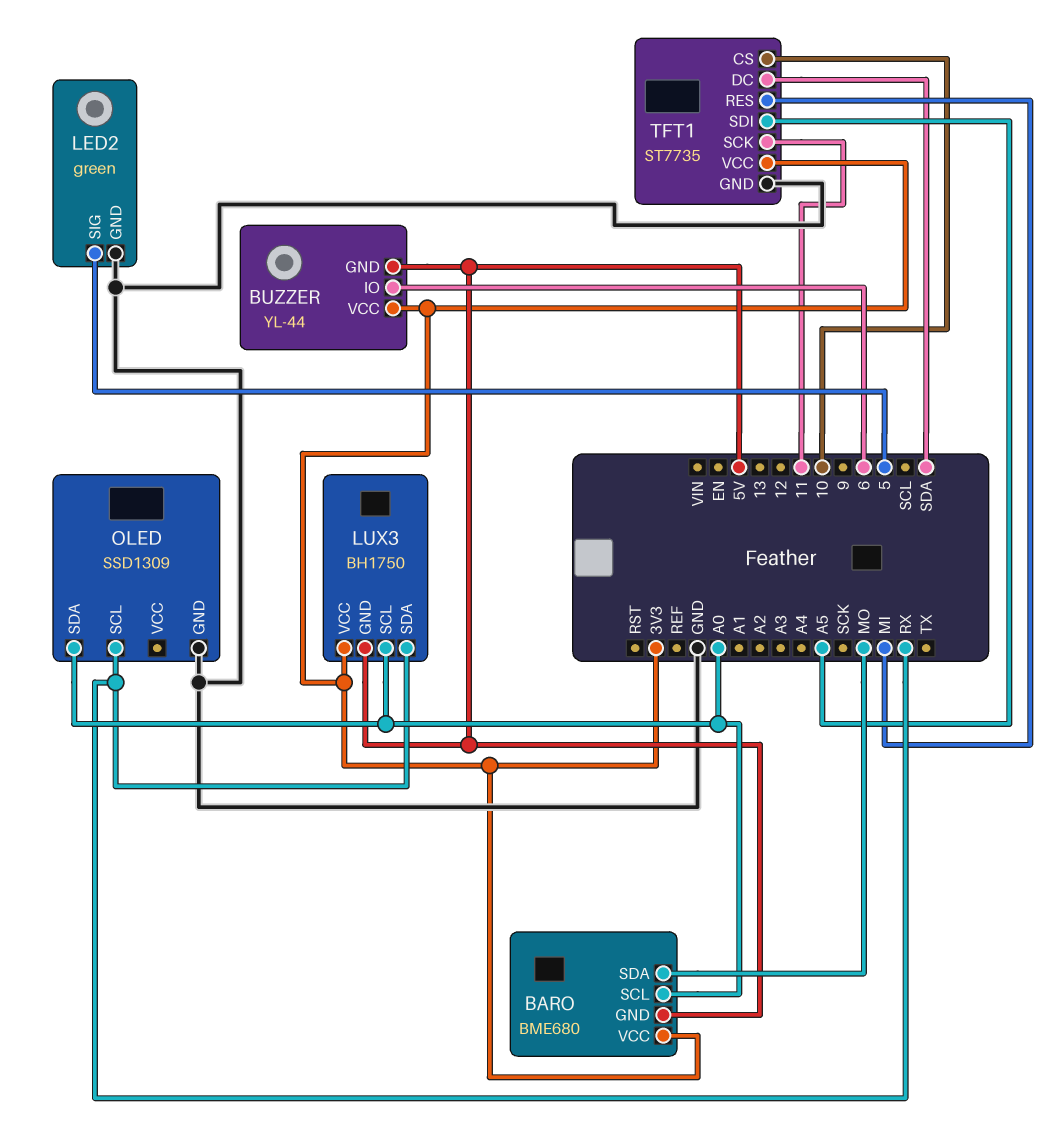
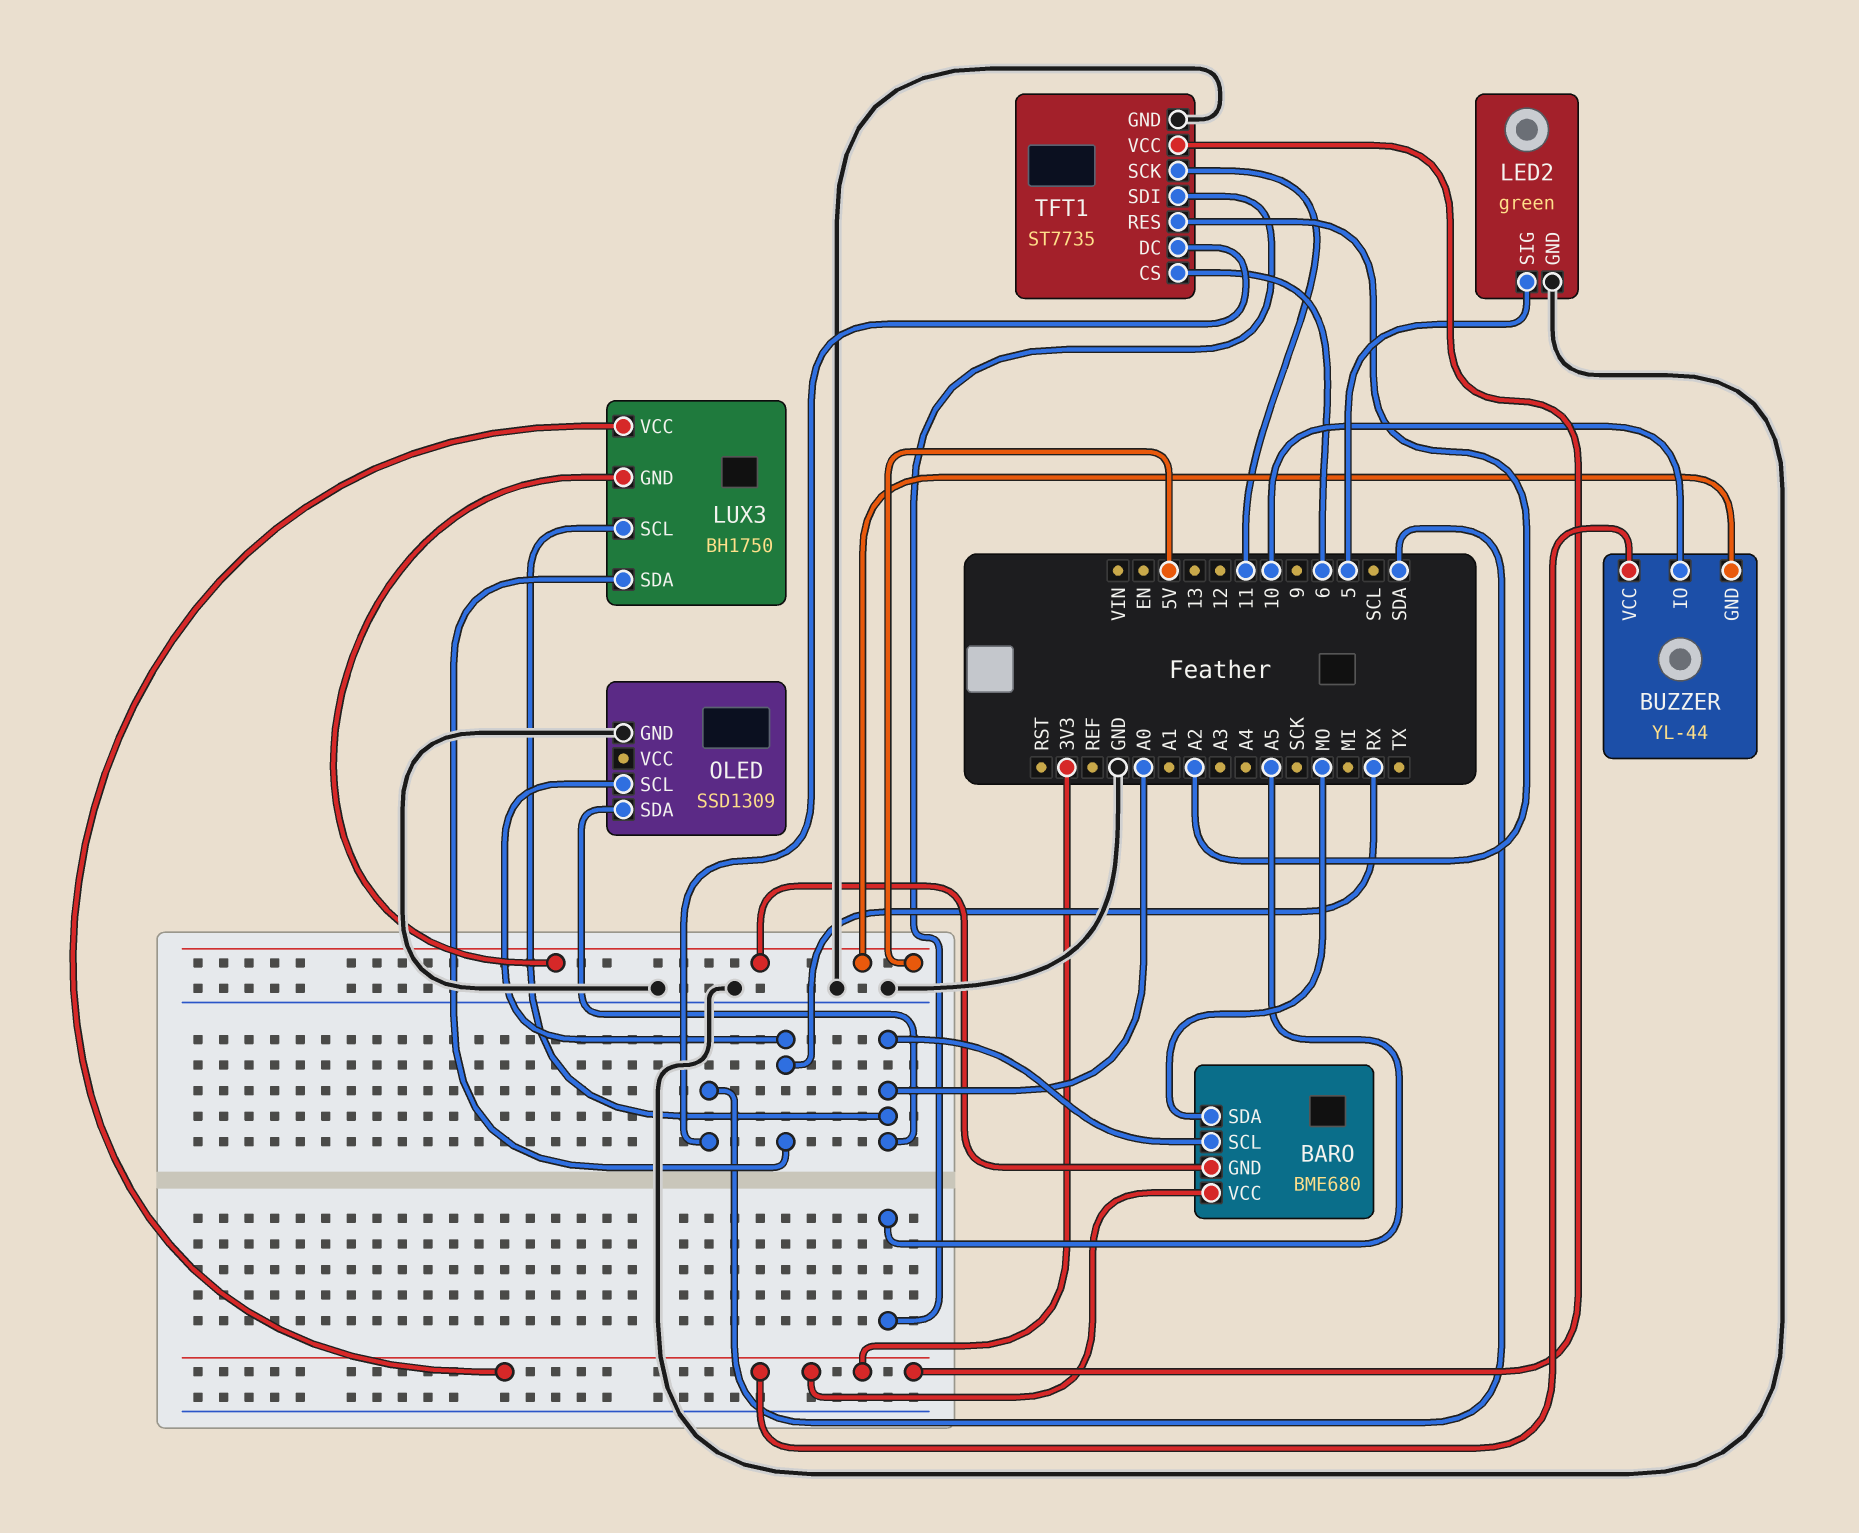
BUZZER pin IO: 6 -> 10
TFT1 pin CS: 10 -> 6
TFT1 pin RES: MI -> A2

